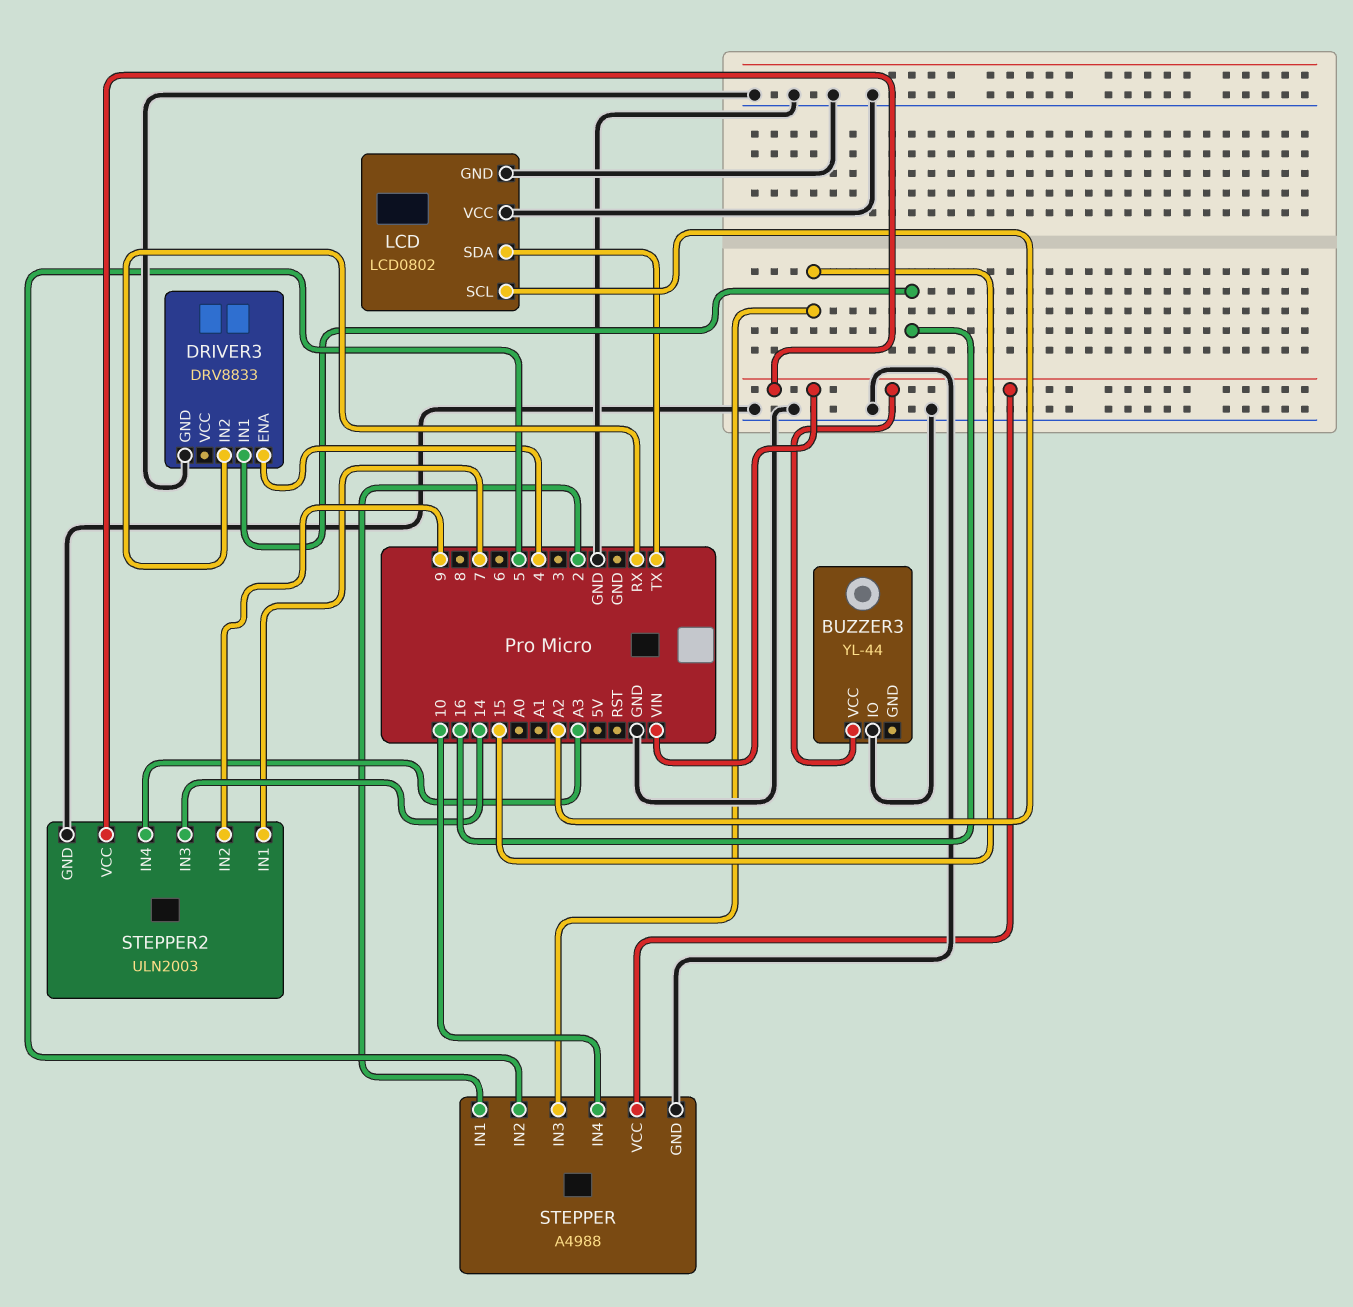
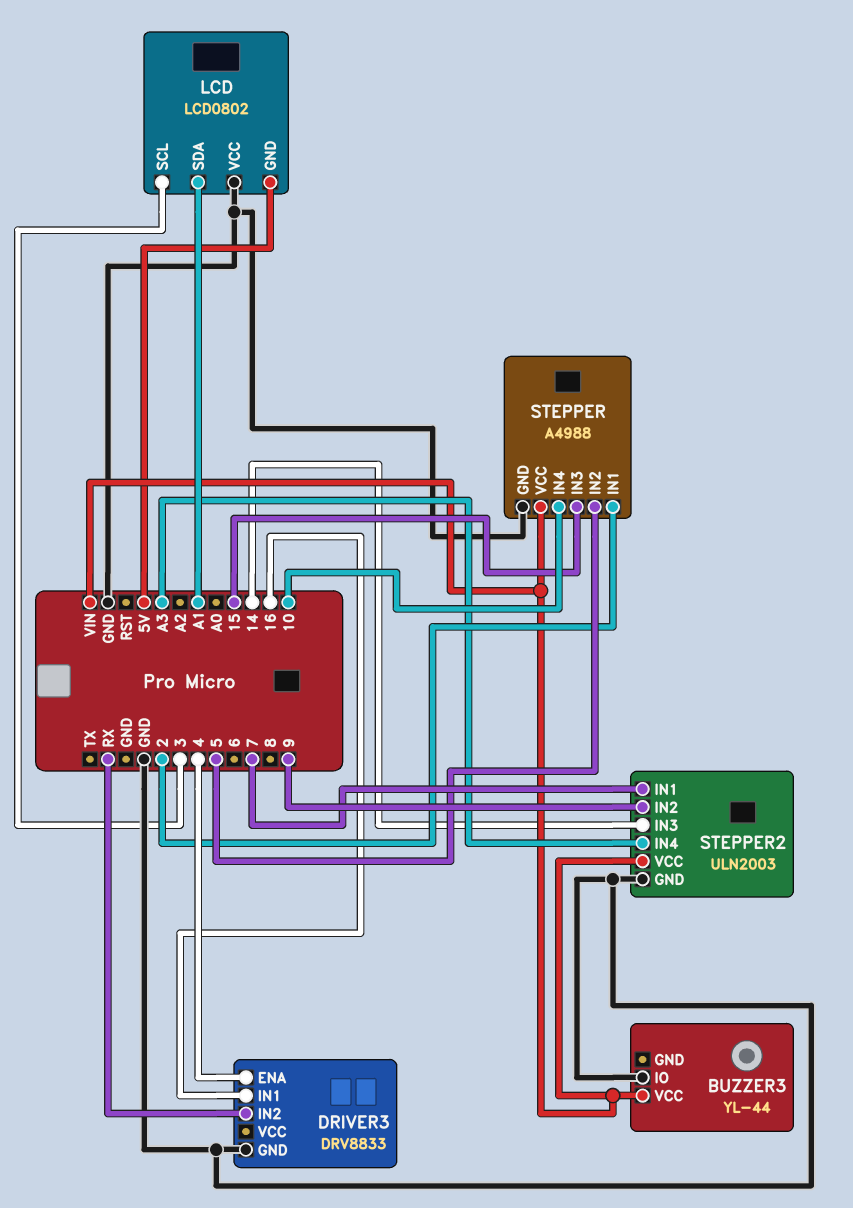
LCD pin GND: GND -> 5V
LCD pin SCL: A2 -> 3
LCD pin SDA: TX -> A1

